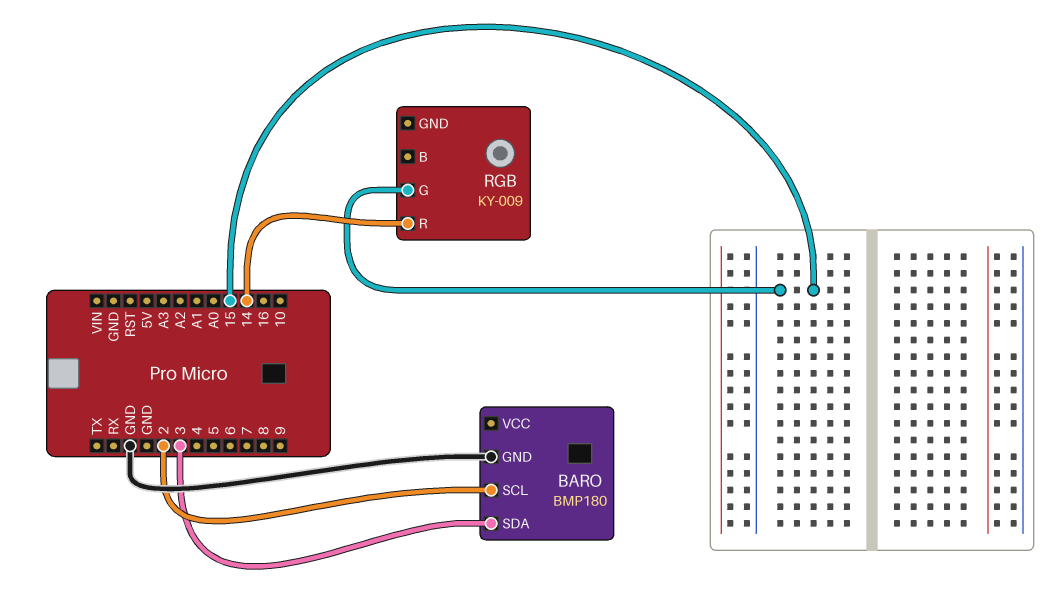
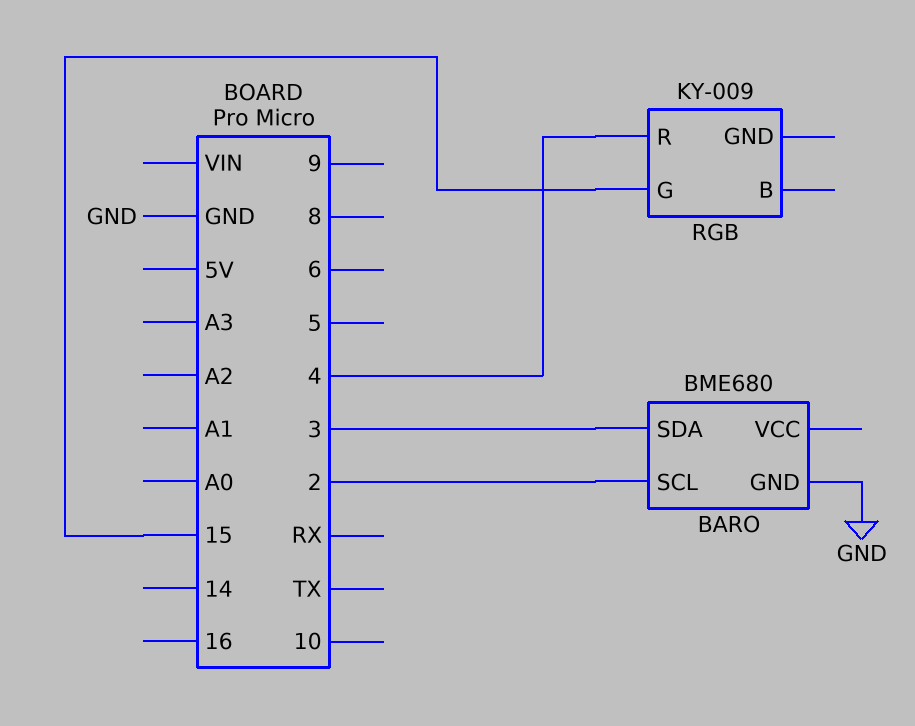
BARO: BMP180 -> BME680
RGB pin R: 14 -> 4

